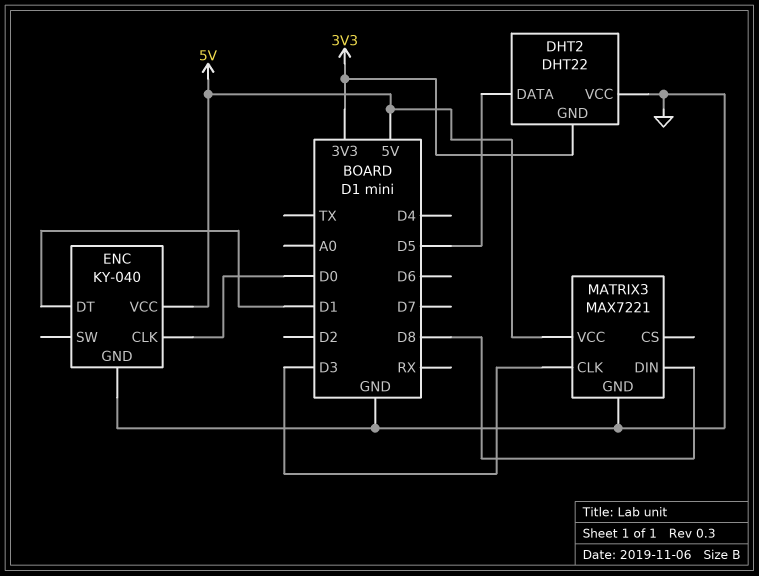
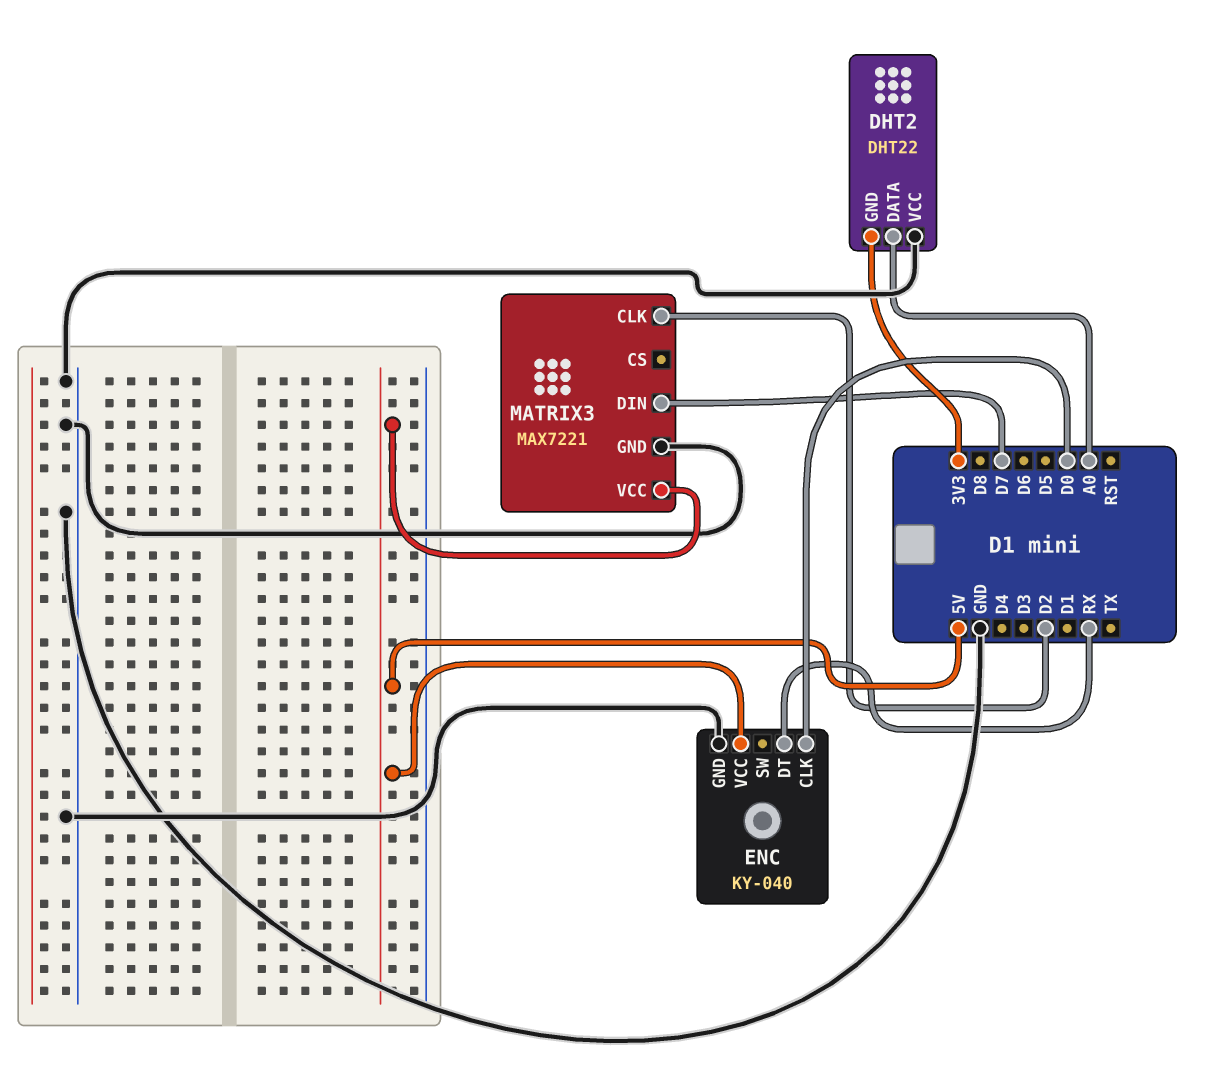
DHT2 pin DATA: D5 -> A0
ENC pin DT: D1 -> RX
MATRIX3 pin CLK: D3 -> D2
MATRIX3 pin DIN: D8 -> D7

